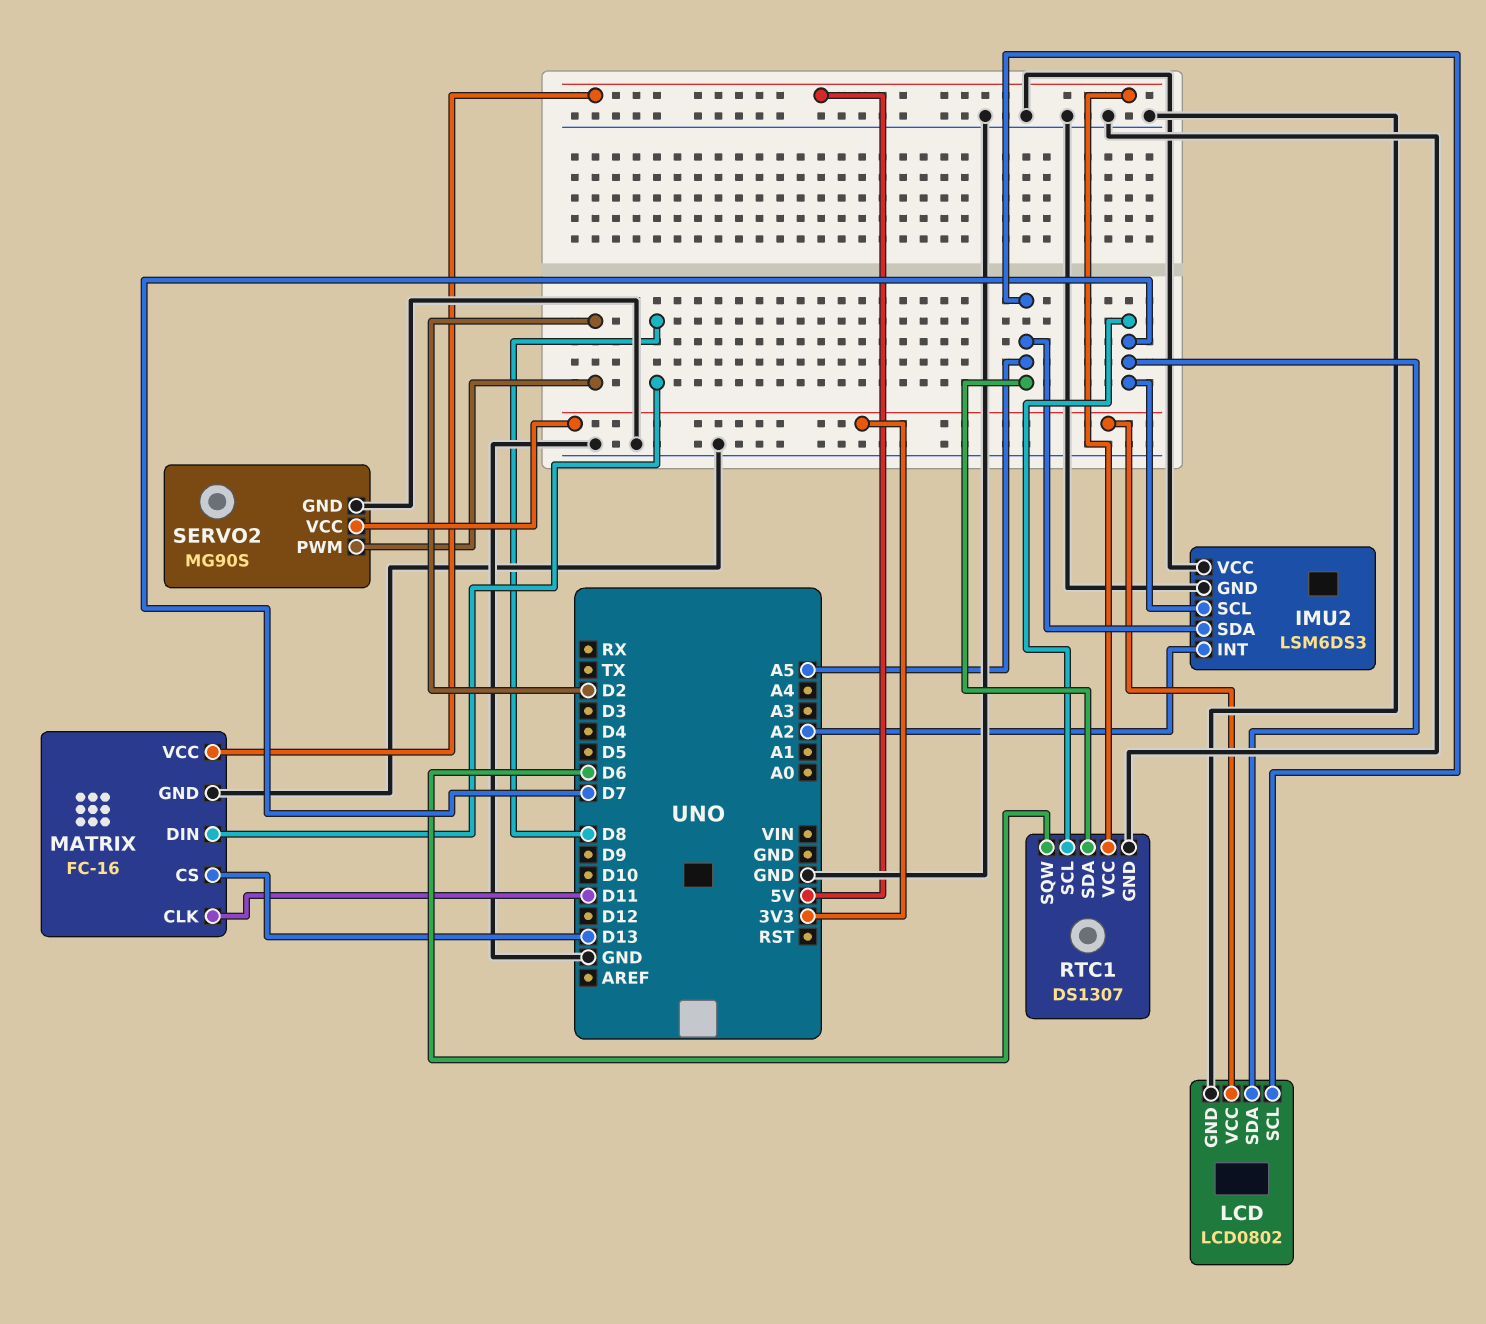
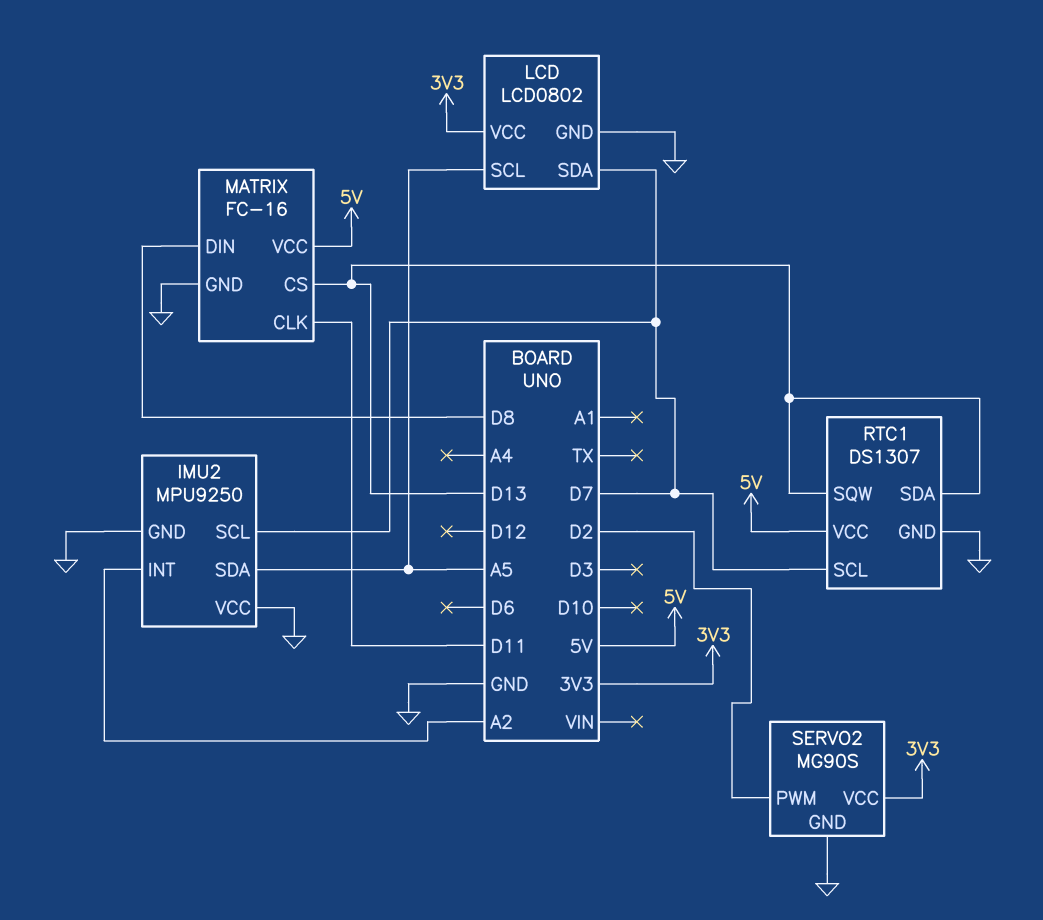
IMU2: LSM6DS3 -> MPU9250
RTC1 pin SDA: A5 -> D13
RTC1 pin SQW: D6 -> D13

